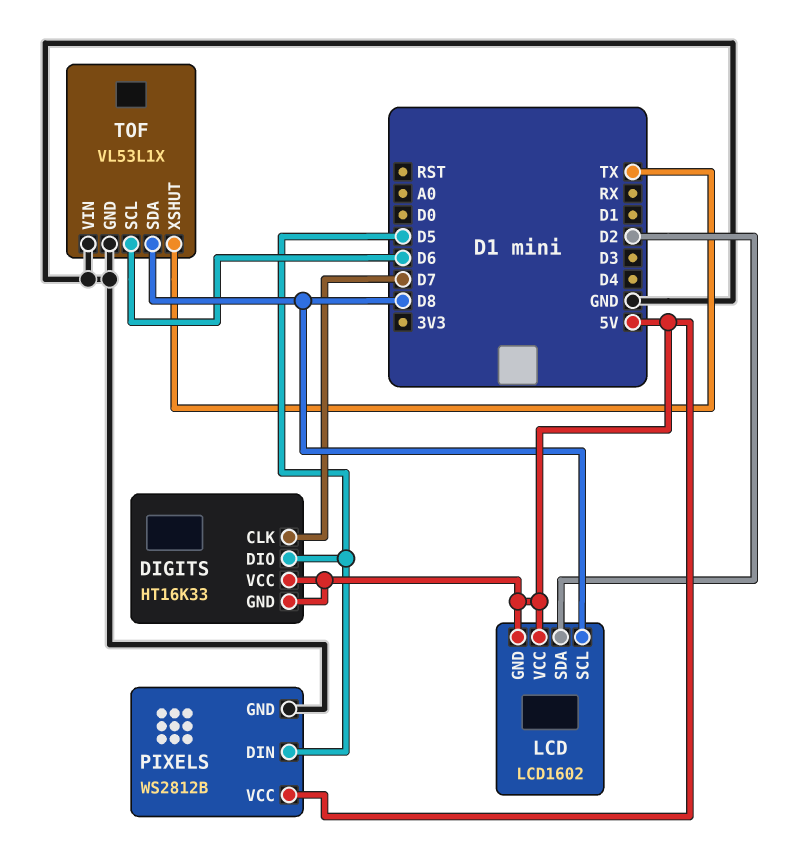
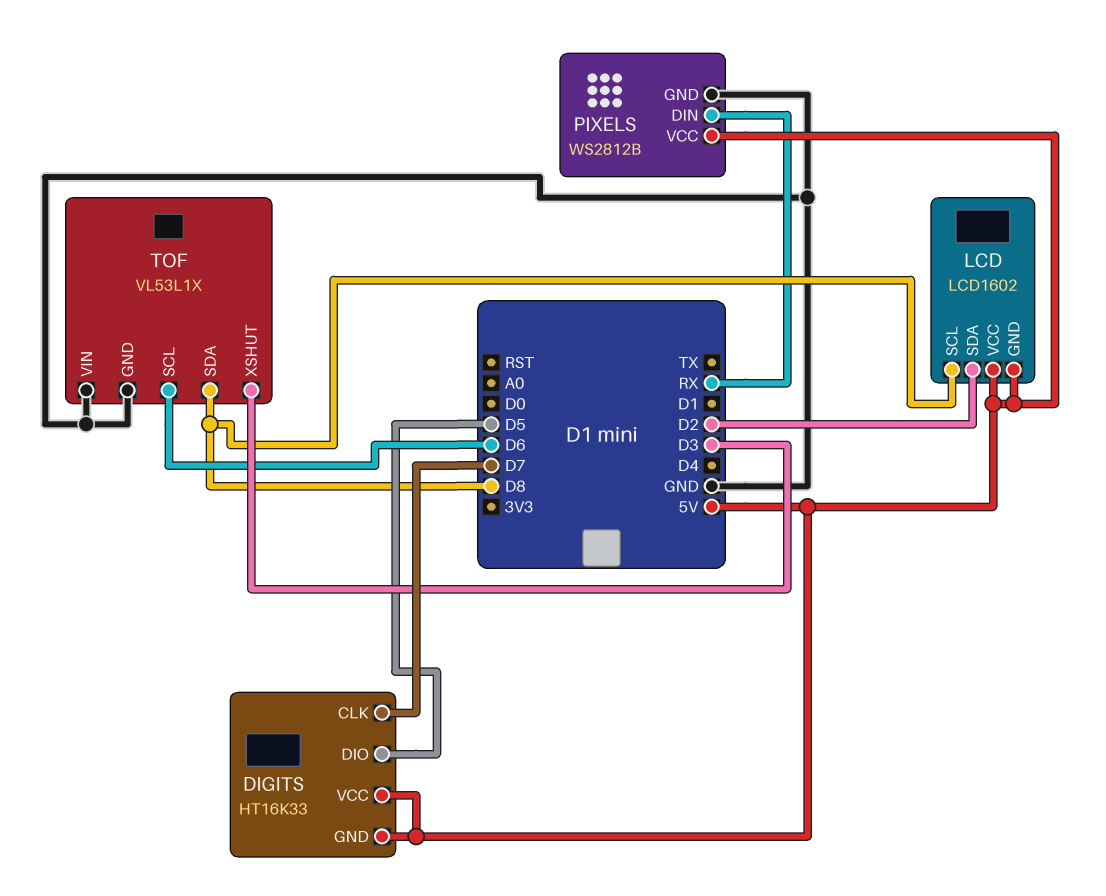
PIXELS pin DIN: D5 -> RX
TOF pin XSHUT: TX -> D3

